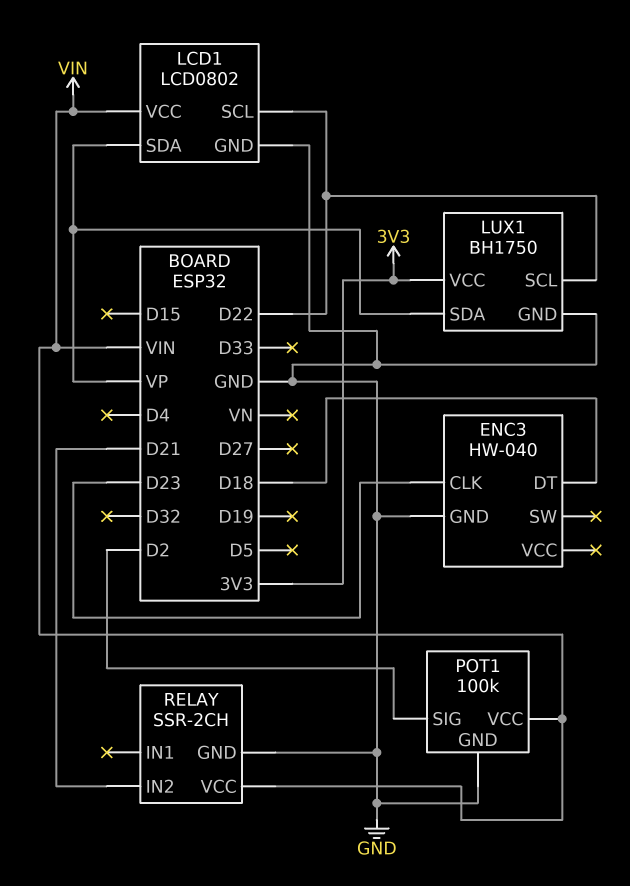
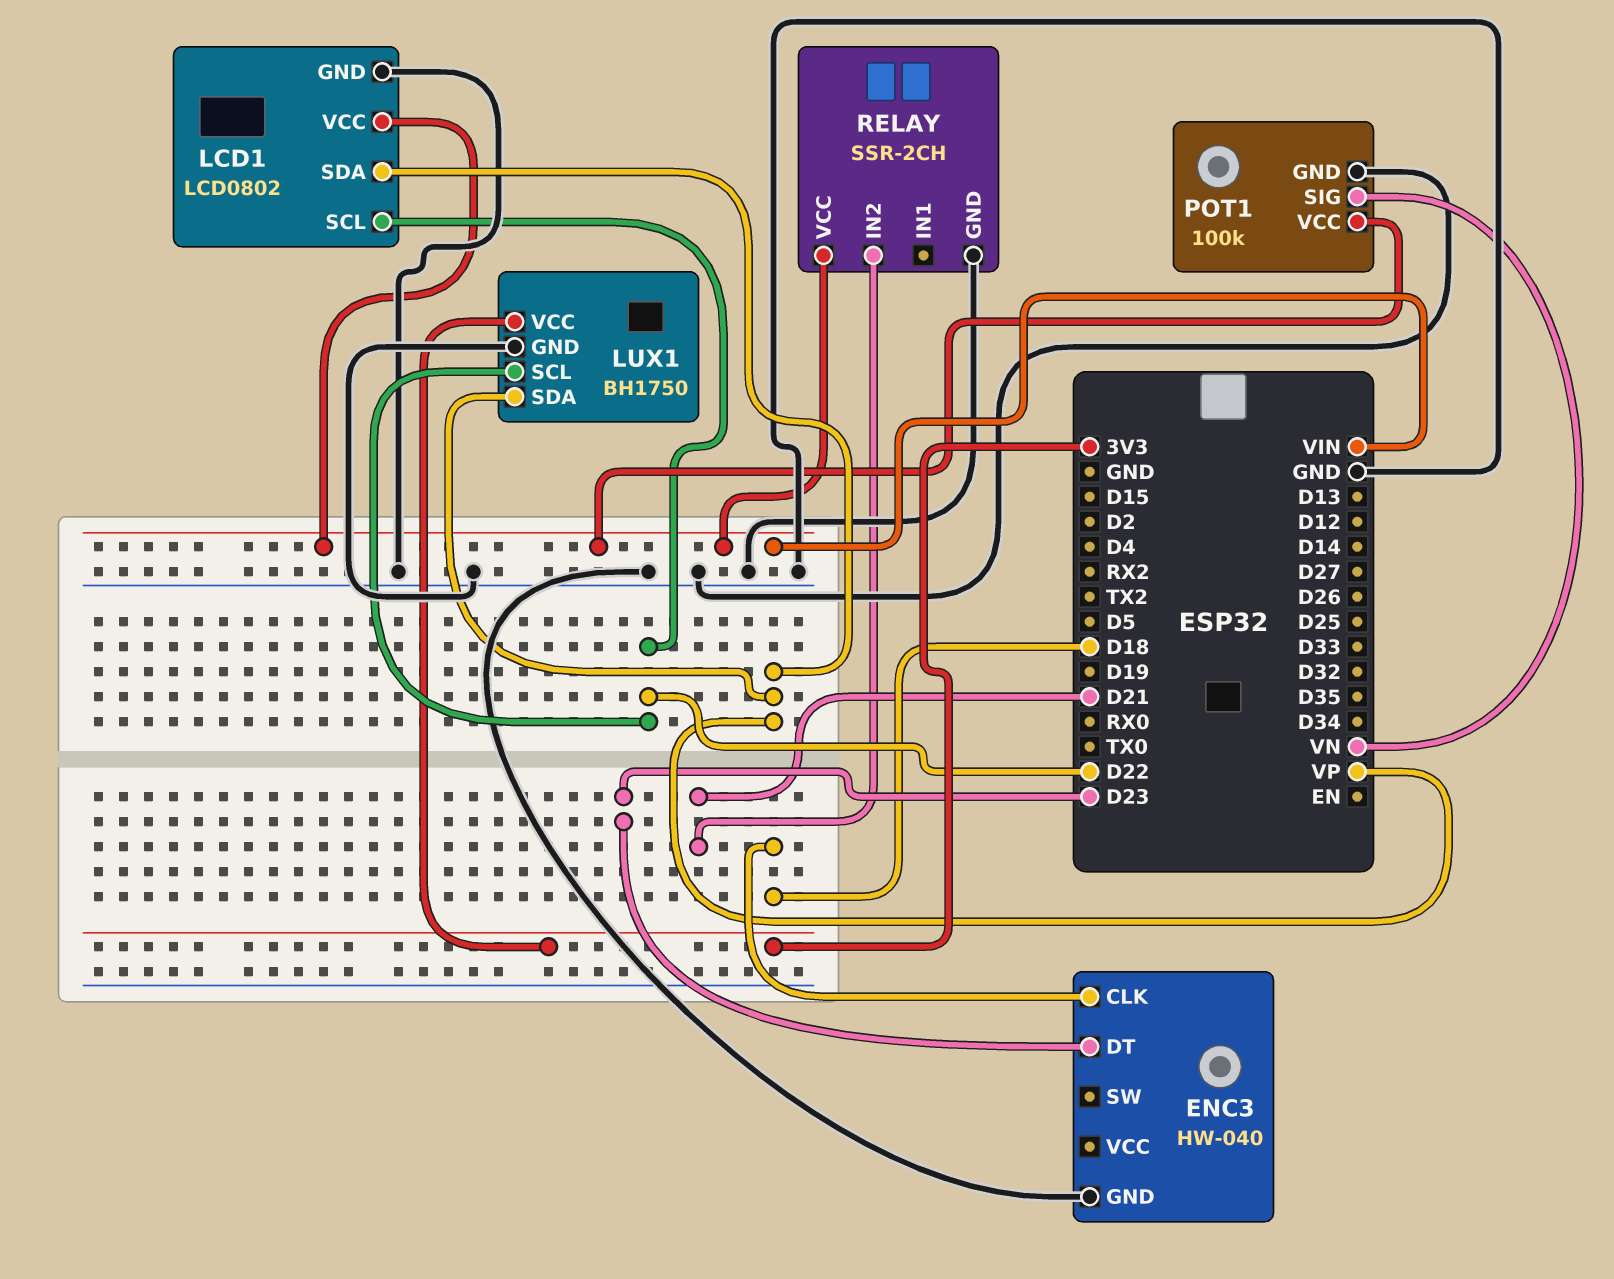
ENC3 pin CLK: D23 -> D18
ENC3 pin DT: D18 -> D23
POT1 pin SIG: D2 -> VN

